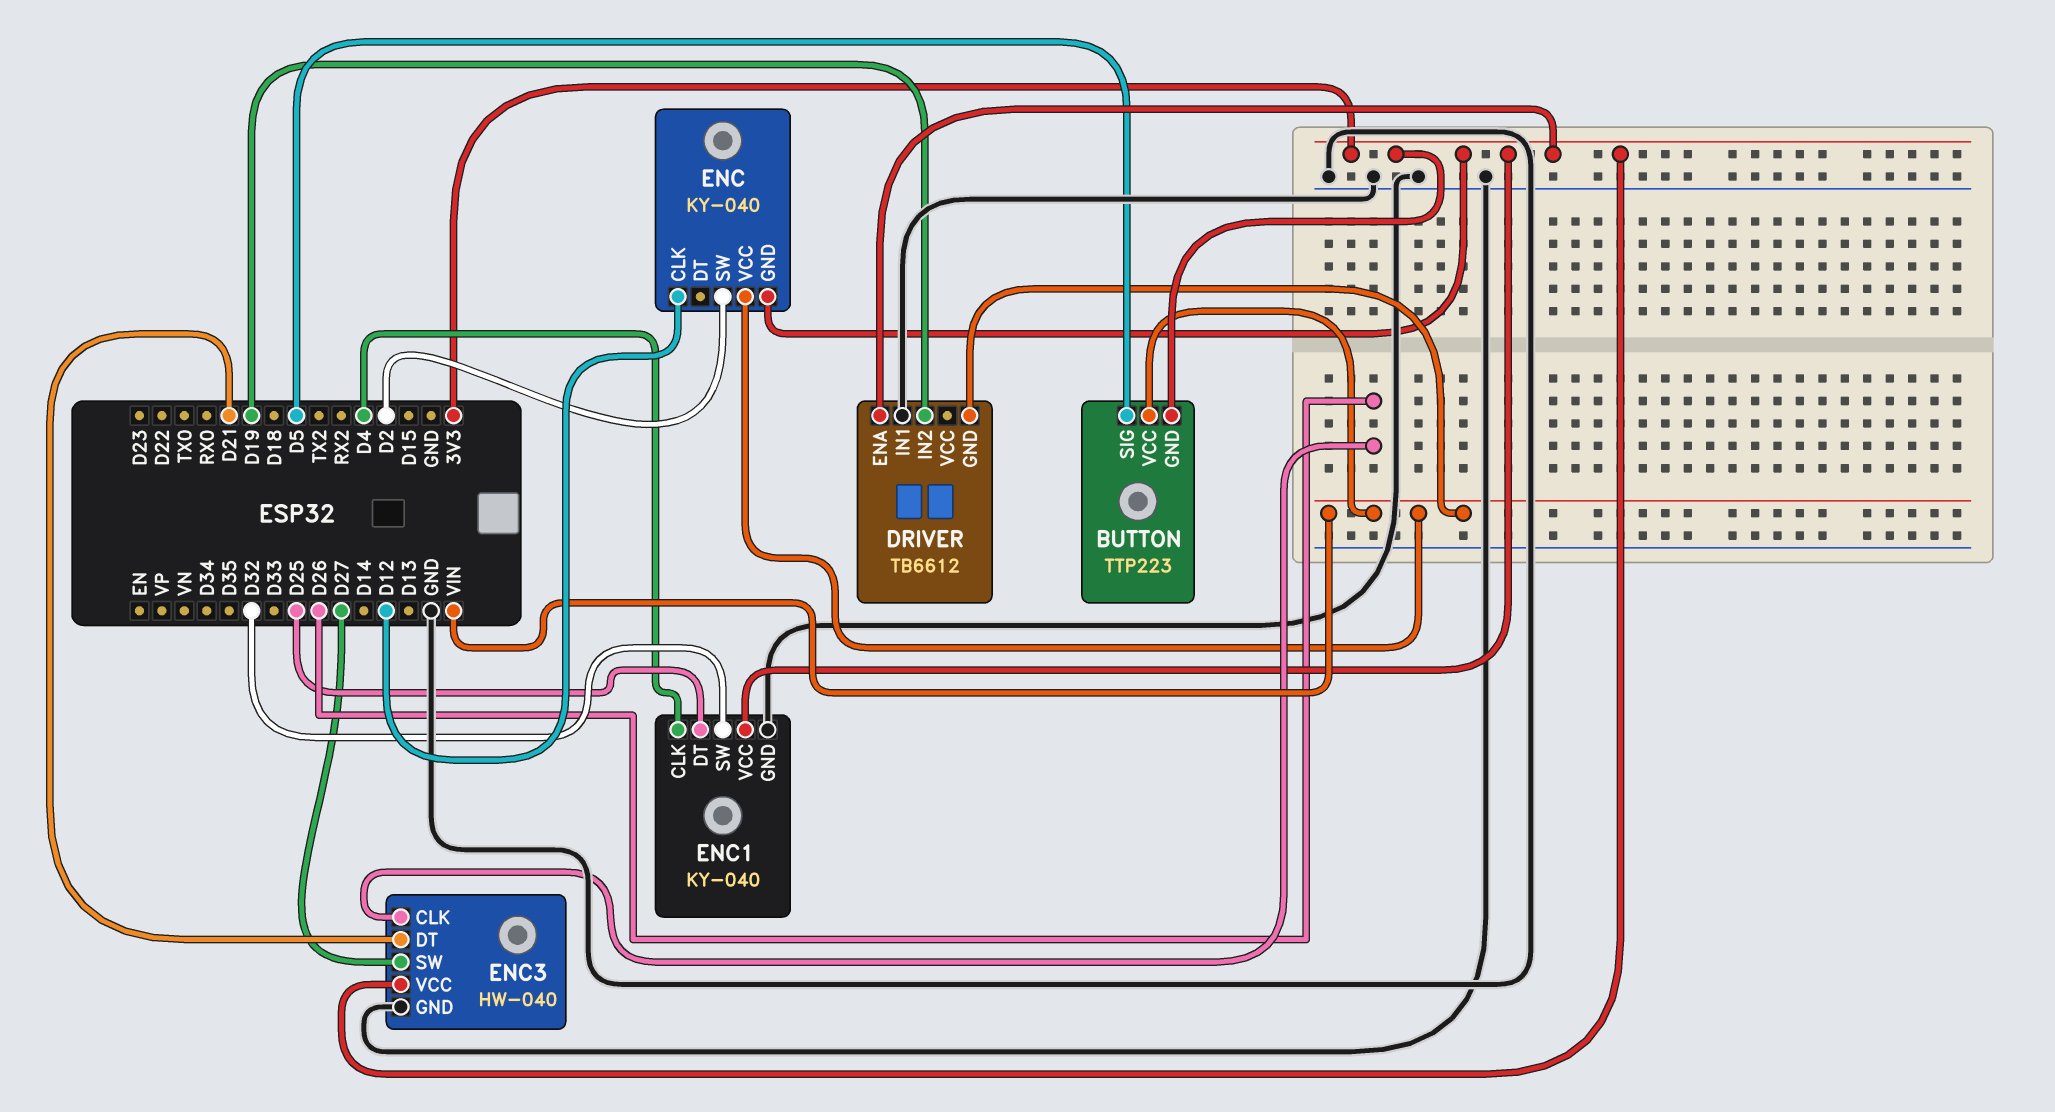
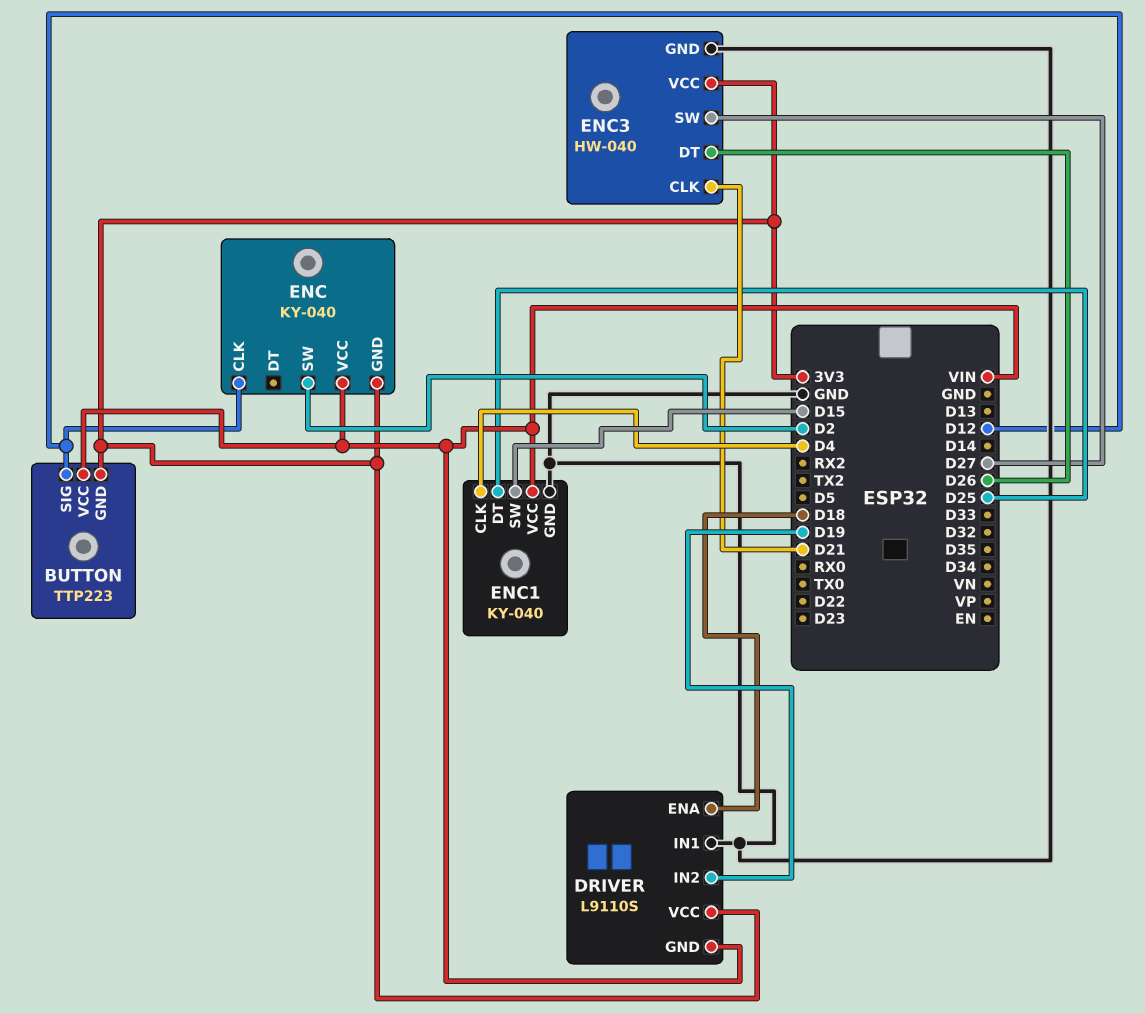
BUTTON pin SIG: D5 -> D12
DRIVER: TB6612 -> L9110S
DRIVER pin ENA: 3V3 -> D18
DRIVER pin VCC: none -> 3V3
ENC1 pin SW: D32 -> D15
ENC1 pin VCC: 3V3 -> VIN
ENC3 pin CLK: D26 -> D21
ENC3 pin DT: D21 -> D26

